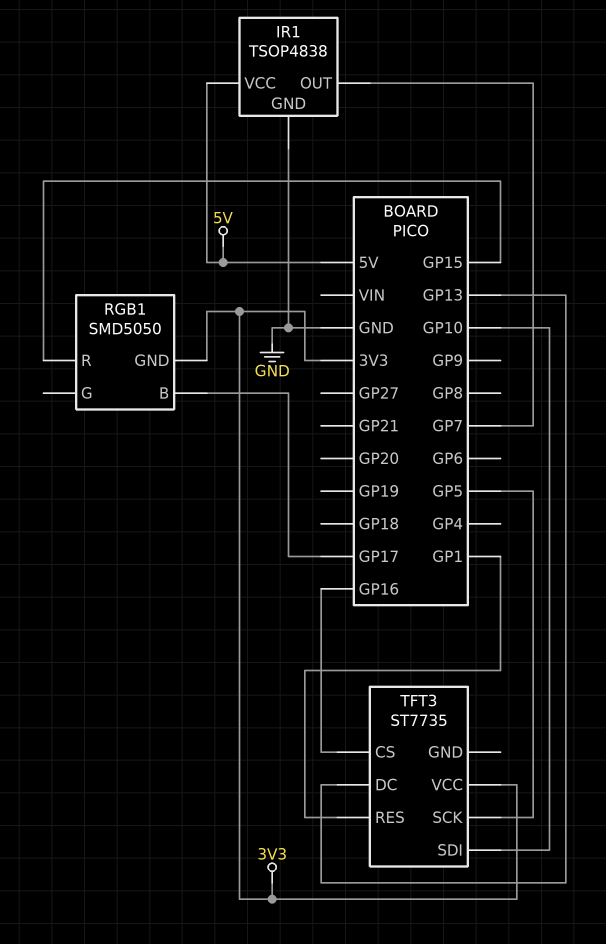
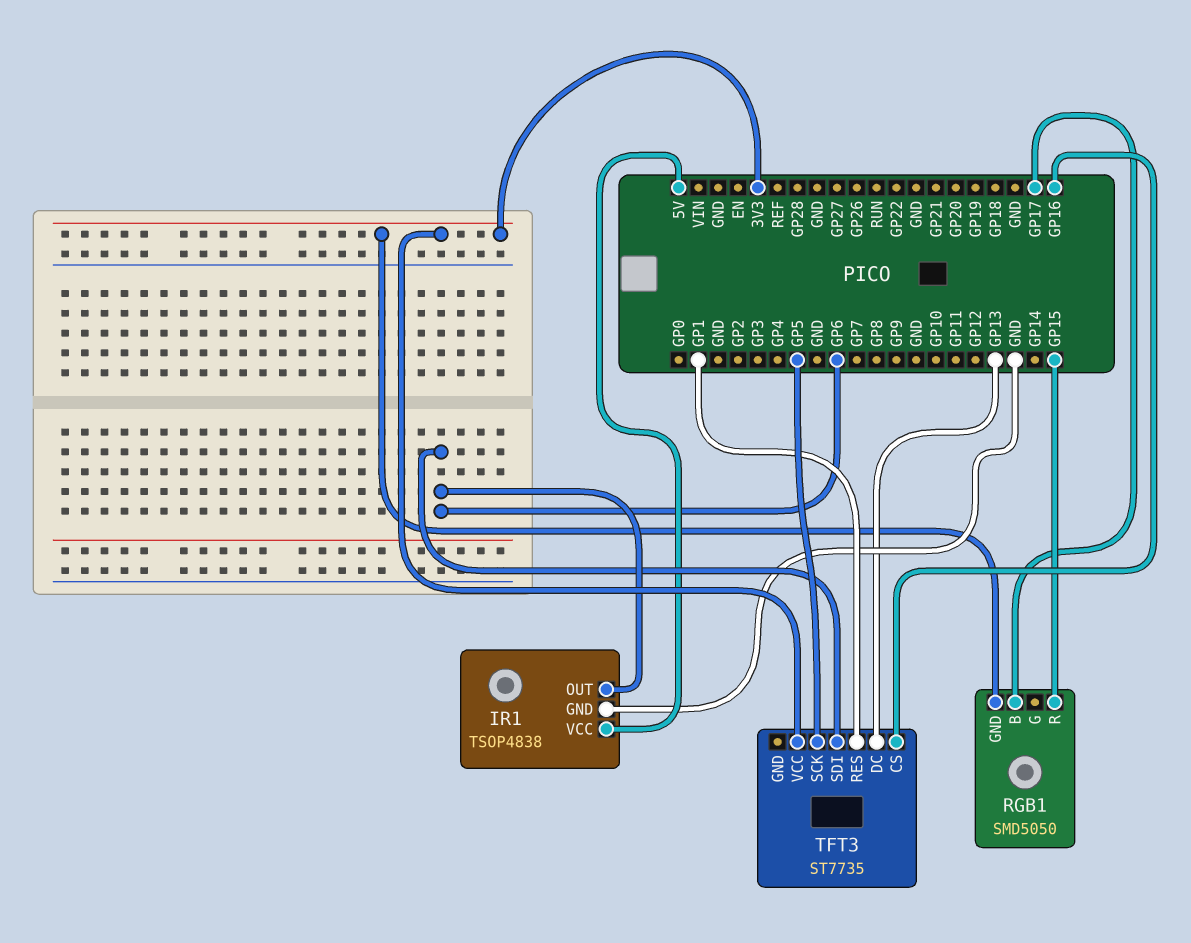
IR1 pin OUT: GP7 -> GP6
TFT3 pin SDI: GP10 -> GP6

